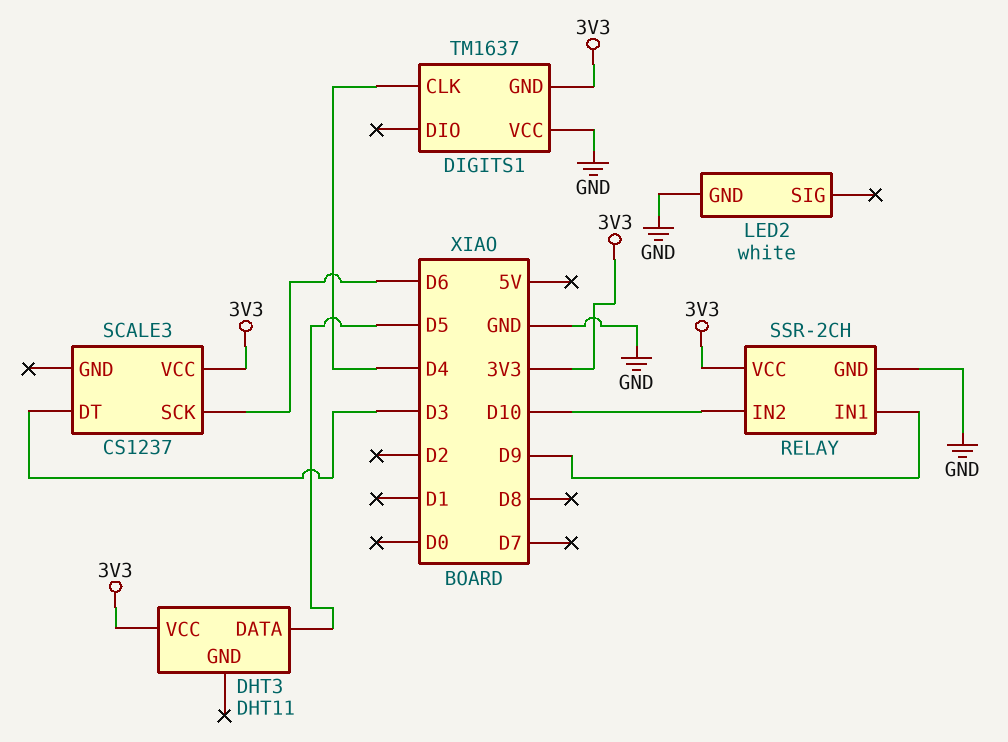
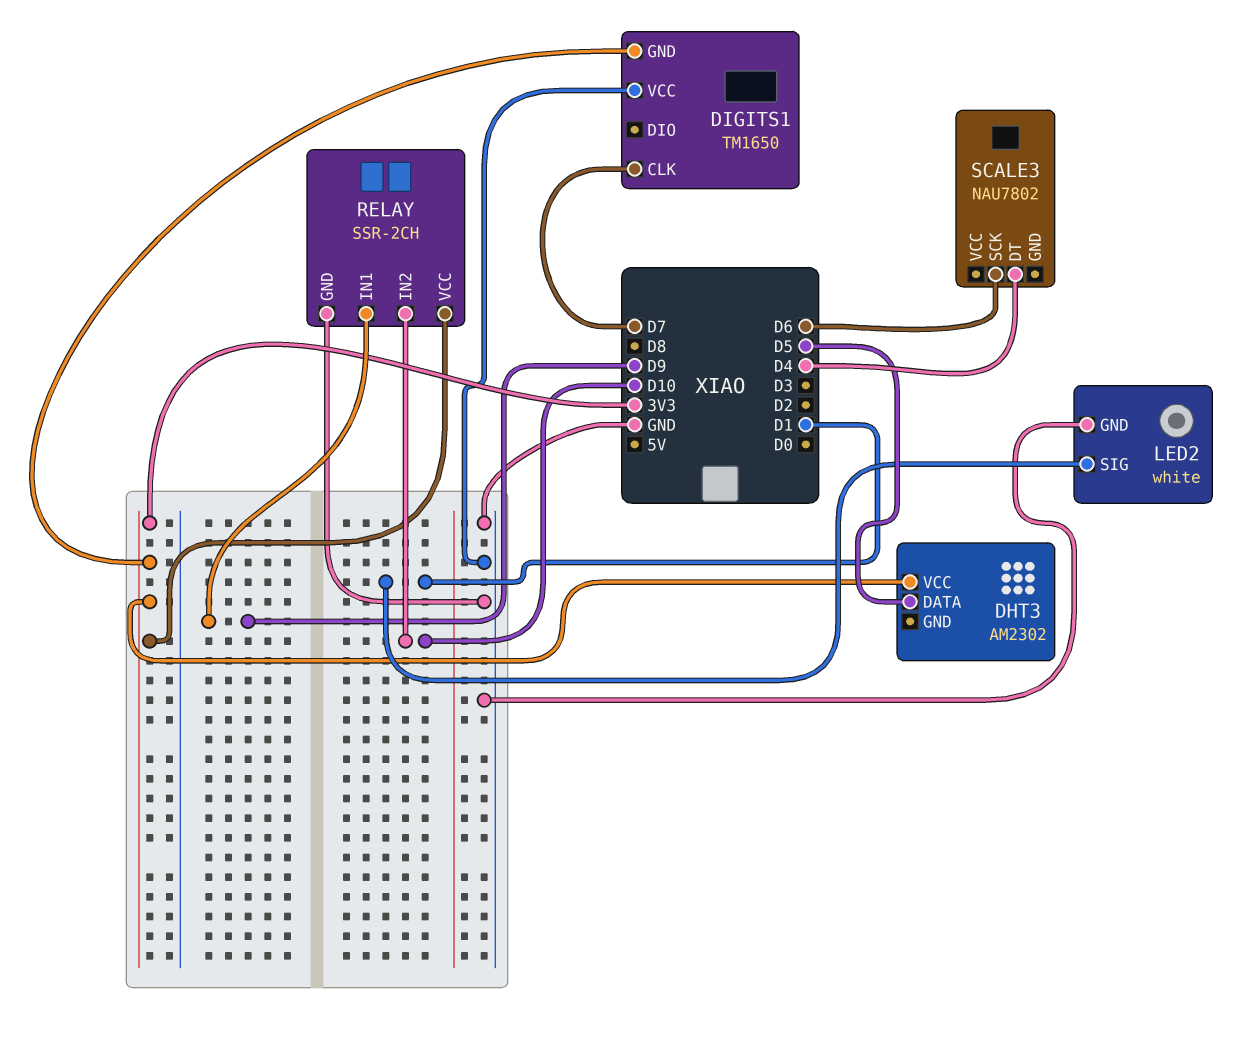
DHT3: DHT11 -> AM2302
DIGITS1: TM1637 -> TM1650
DIGITS1 pin CLK: D4 -> D7
LED2 pin SIG: none -> D1
SCALE3: CS1237 -> NAU7802
SCALE3 pin DT: D3 -> D4
SCALE3 pin VCC: 3V3 -> none

